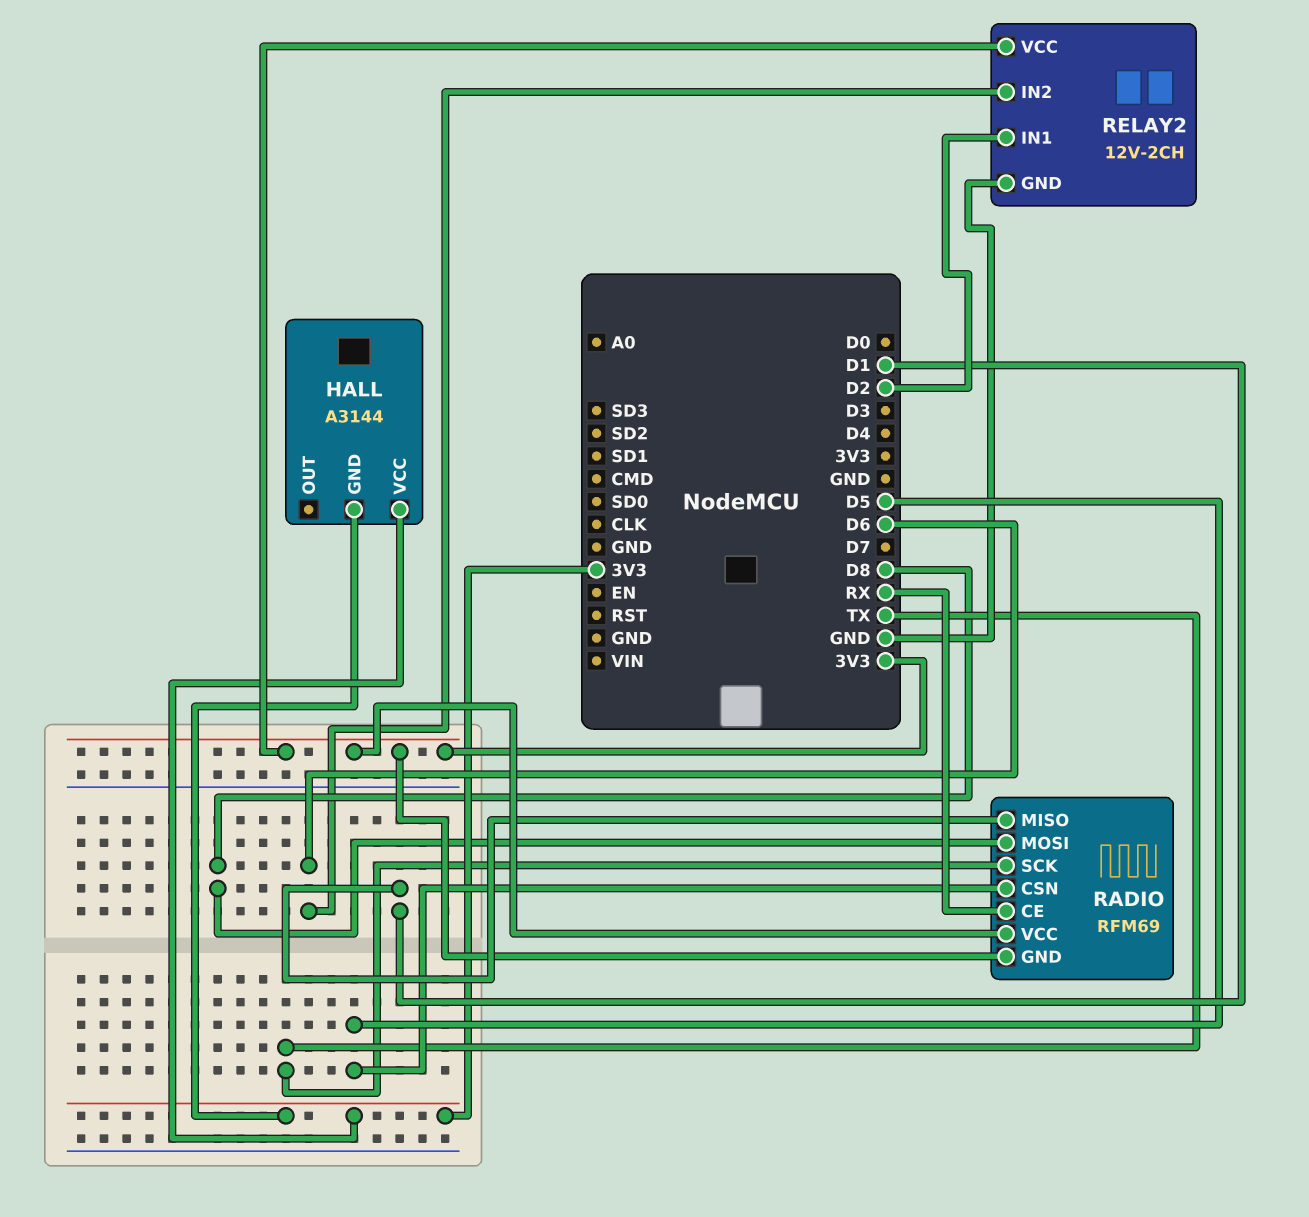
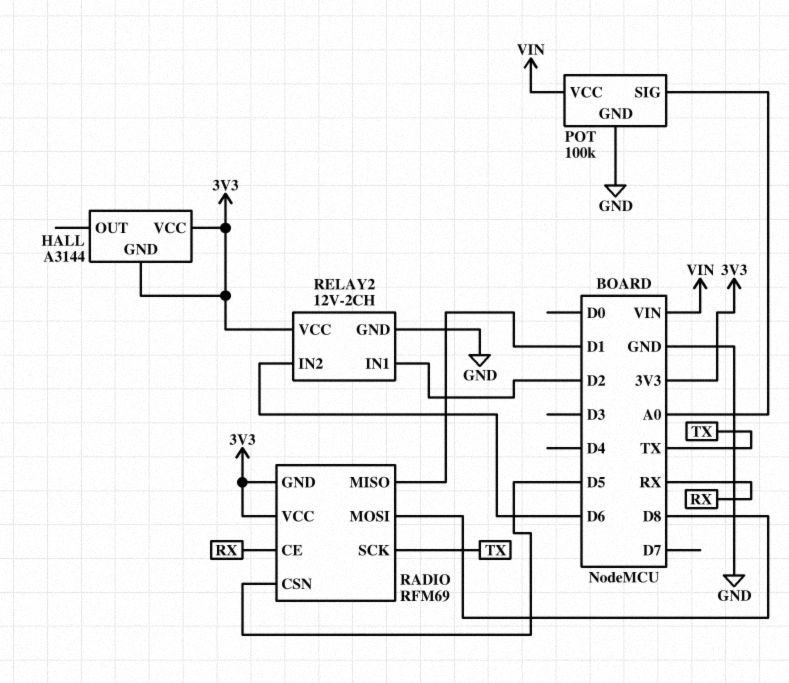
POT: none -> 100k
POT pin GND: none -> GND
POT pin SIG: none -> A0
POT pin VCC: none -> VIN

